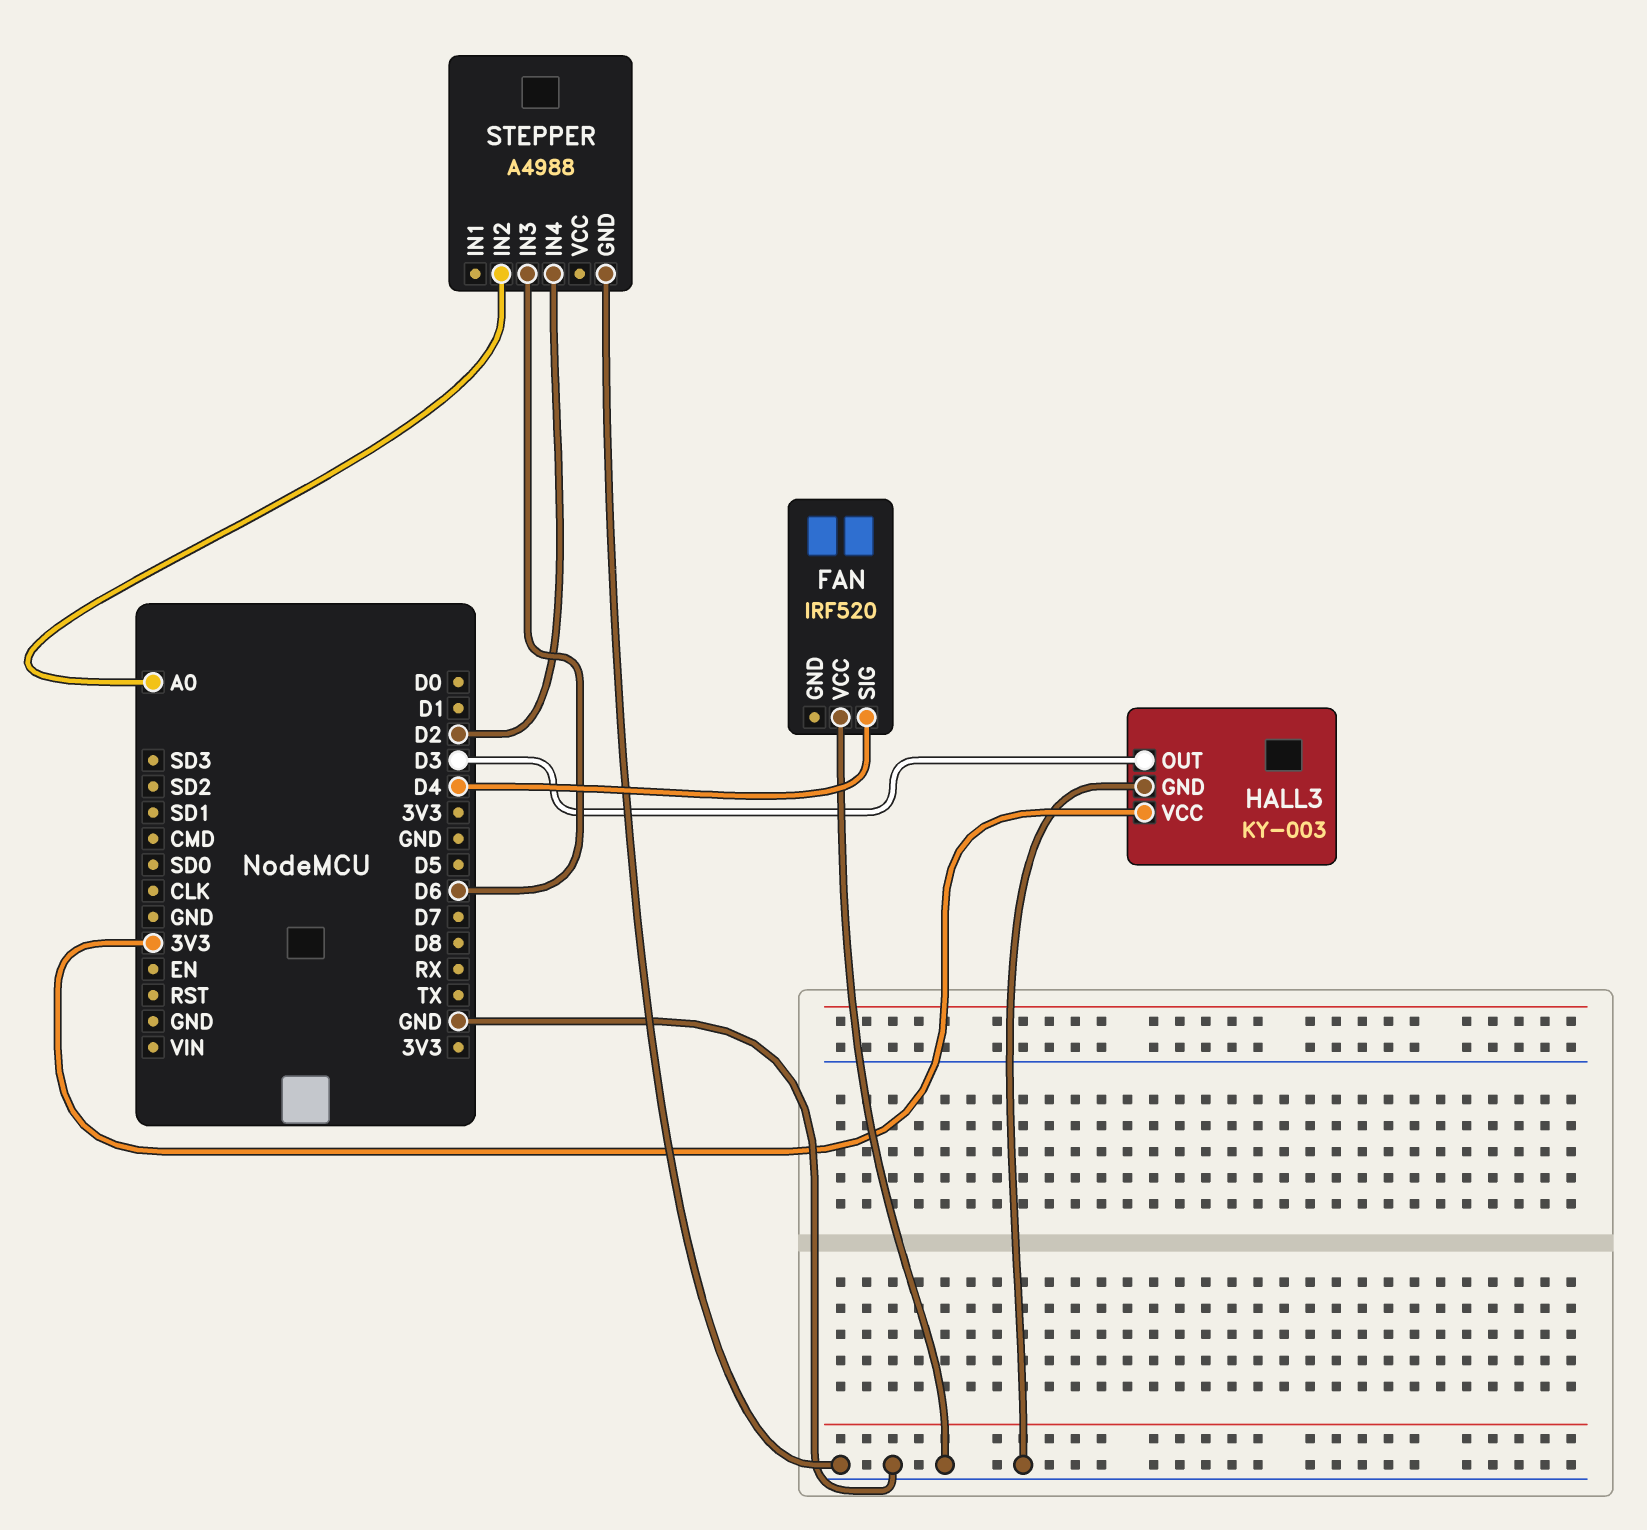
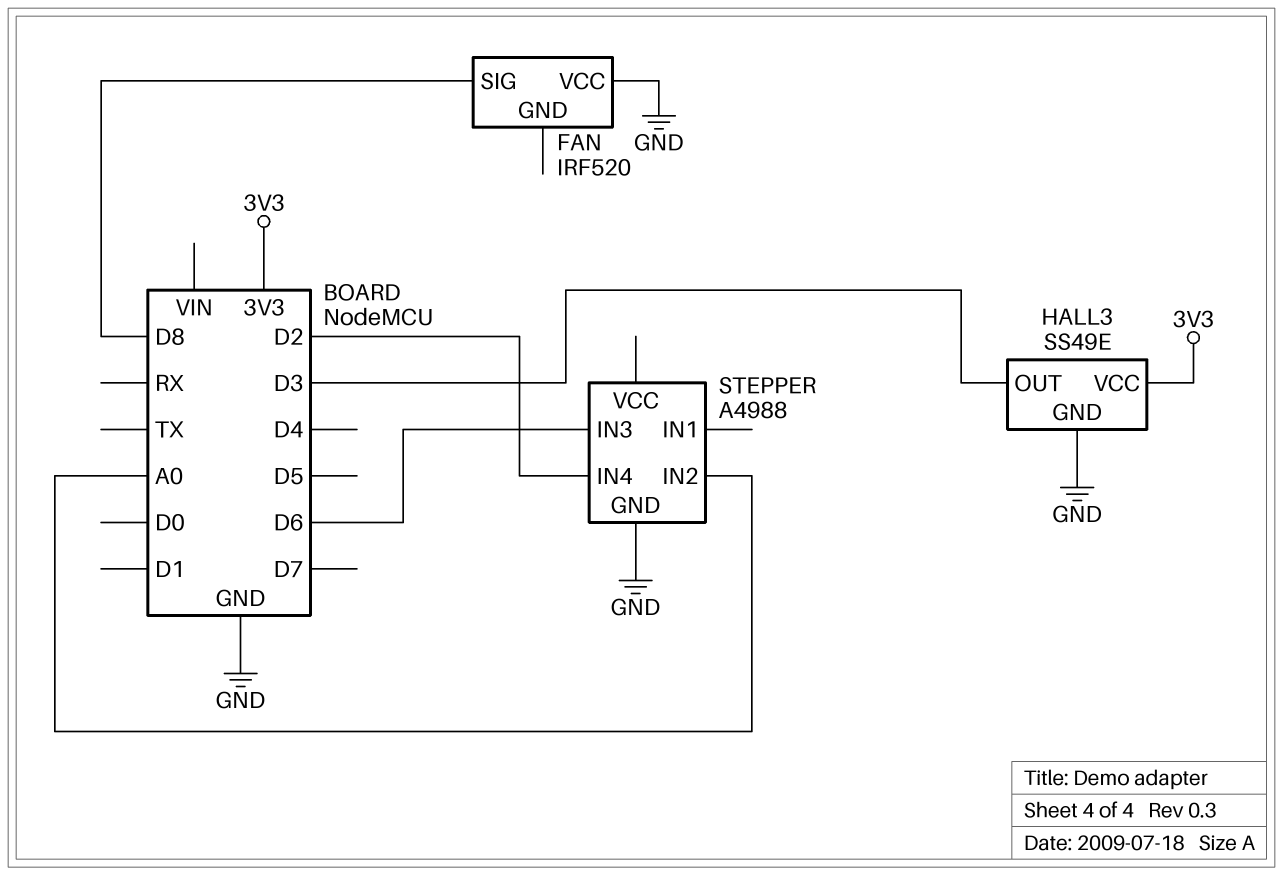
FAN pin SIG: D4 -> D8
HALL3: KY-003 -> SS49E

